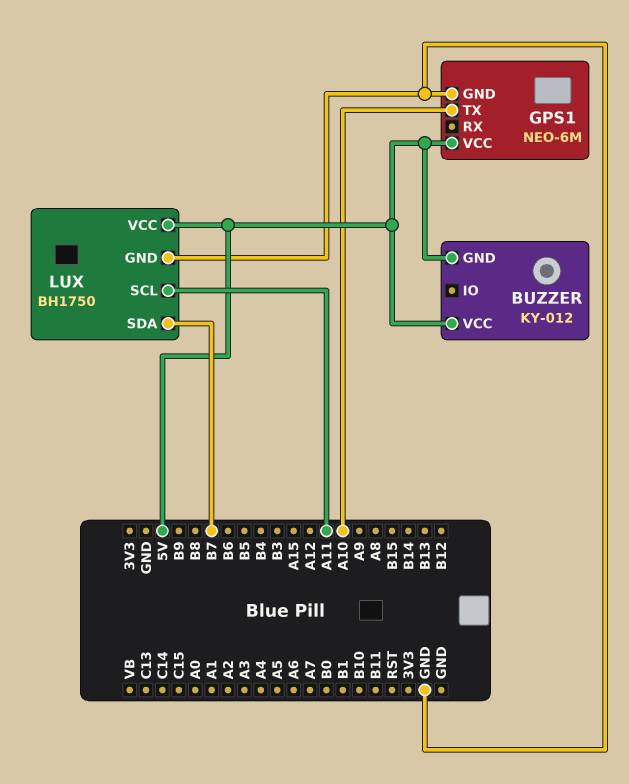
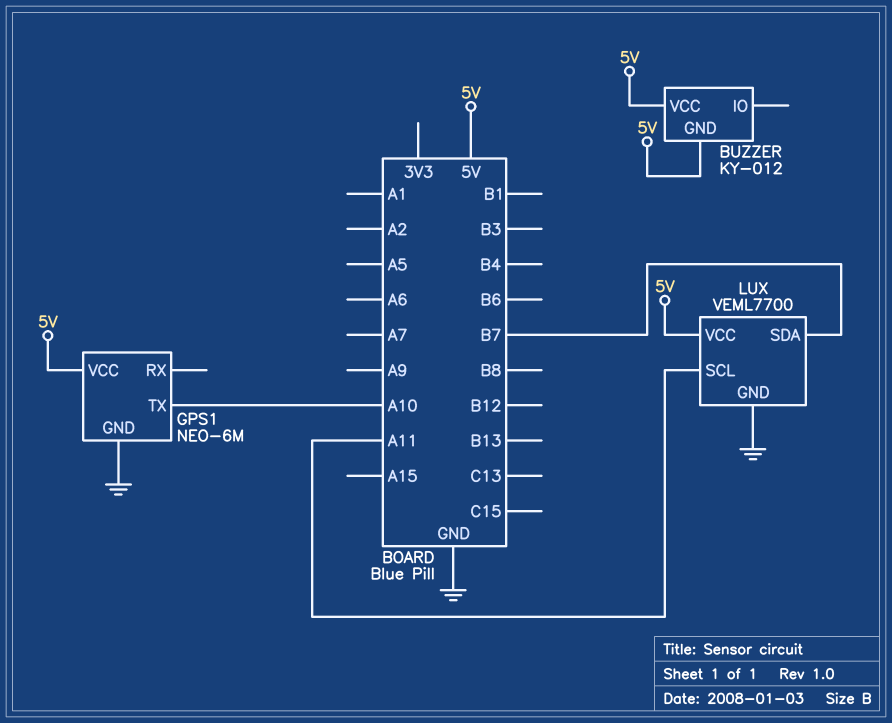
LUX: BH1750 -> VEML7700

